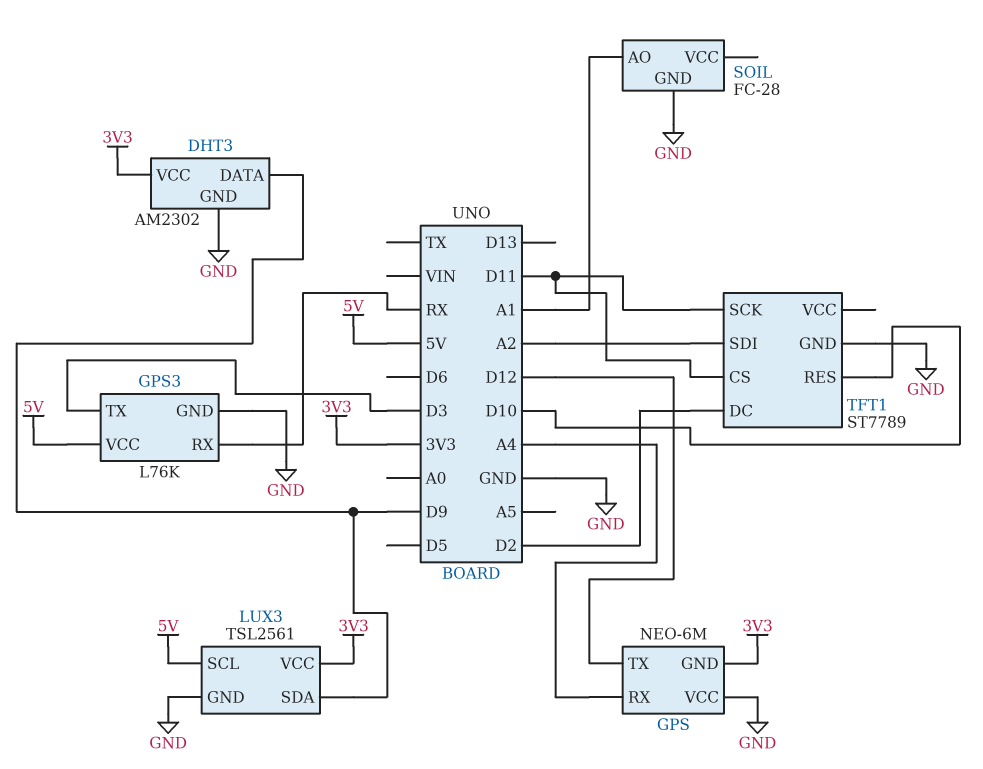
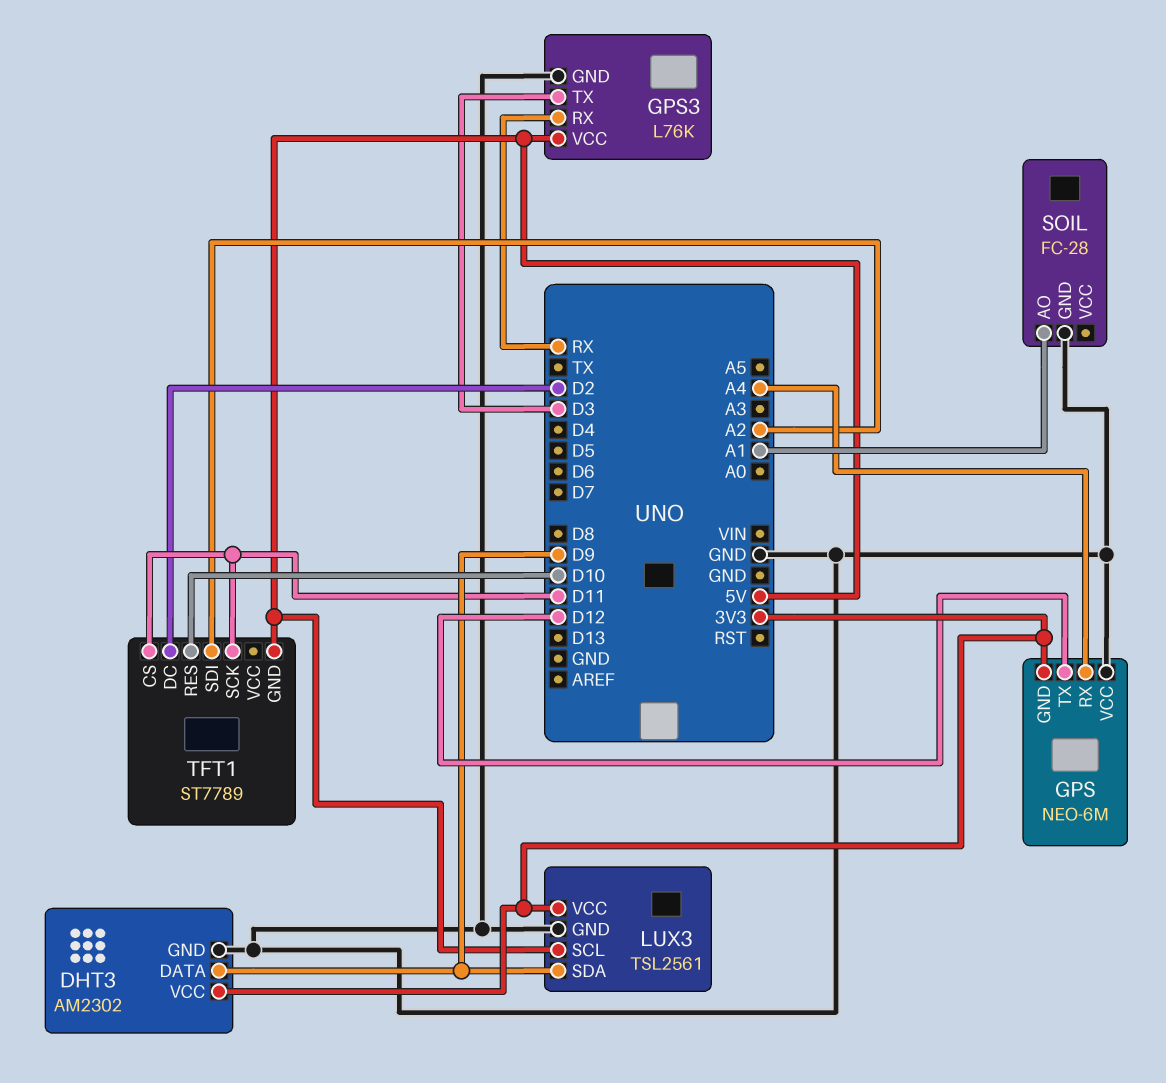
TFT1 pin GND: GND -> 5V

